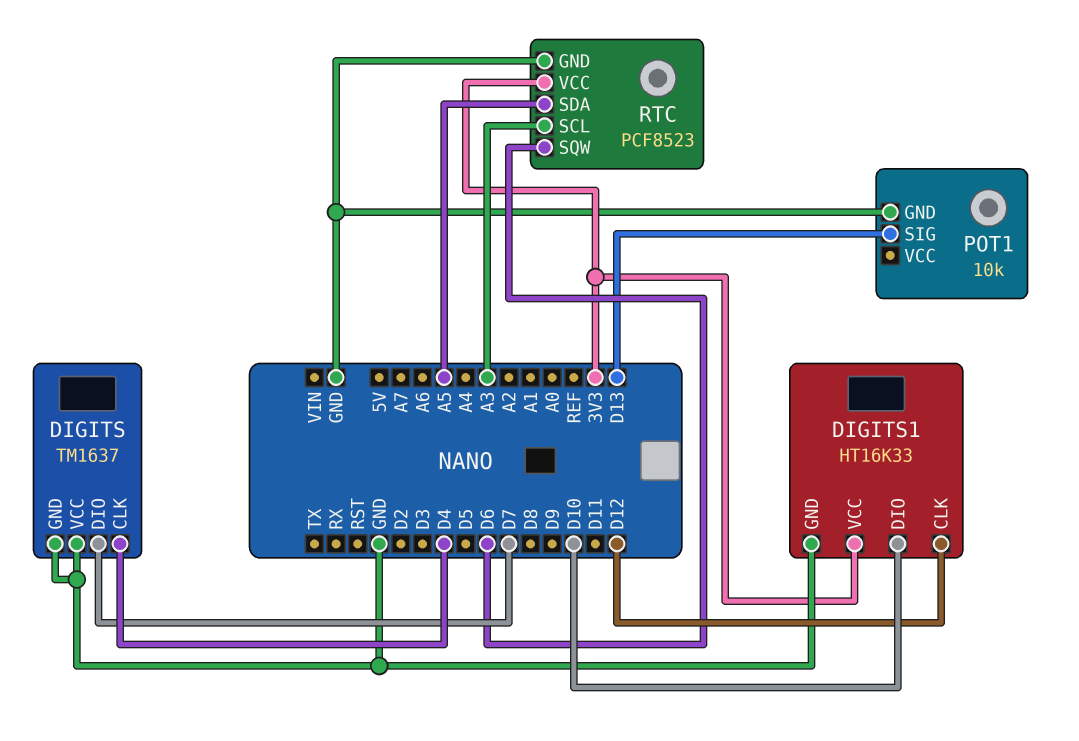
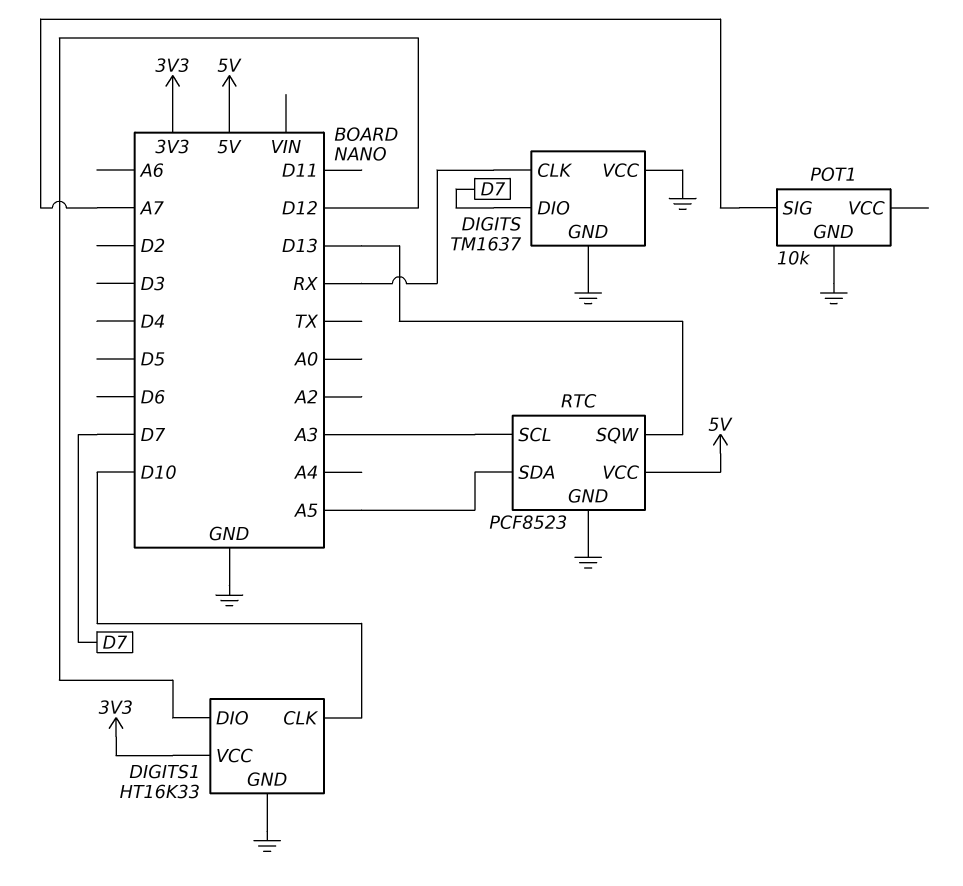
DIGITS pin CLK: D4 -> RX
DIGITS1 pin CLK: D12 -> D10
DIGITS1 pin DIO: D10 -> D12
POT1 pin SIG: D13 -> A7
RTC pin SQW: D6 -> D13
RTC pin VCC: 3V3 -> 5V

